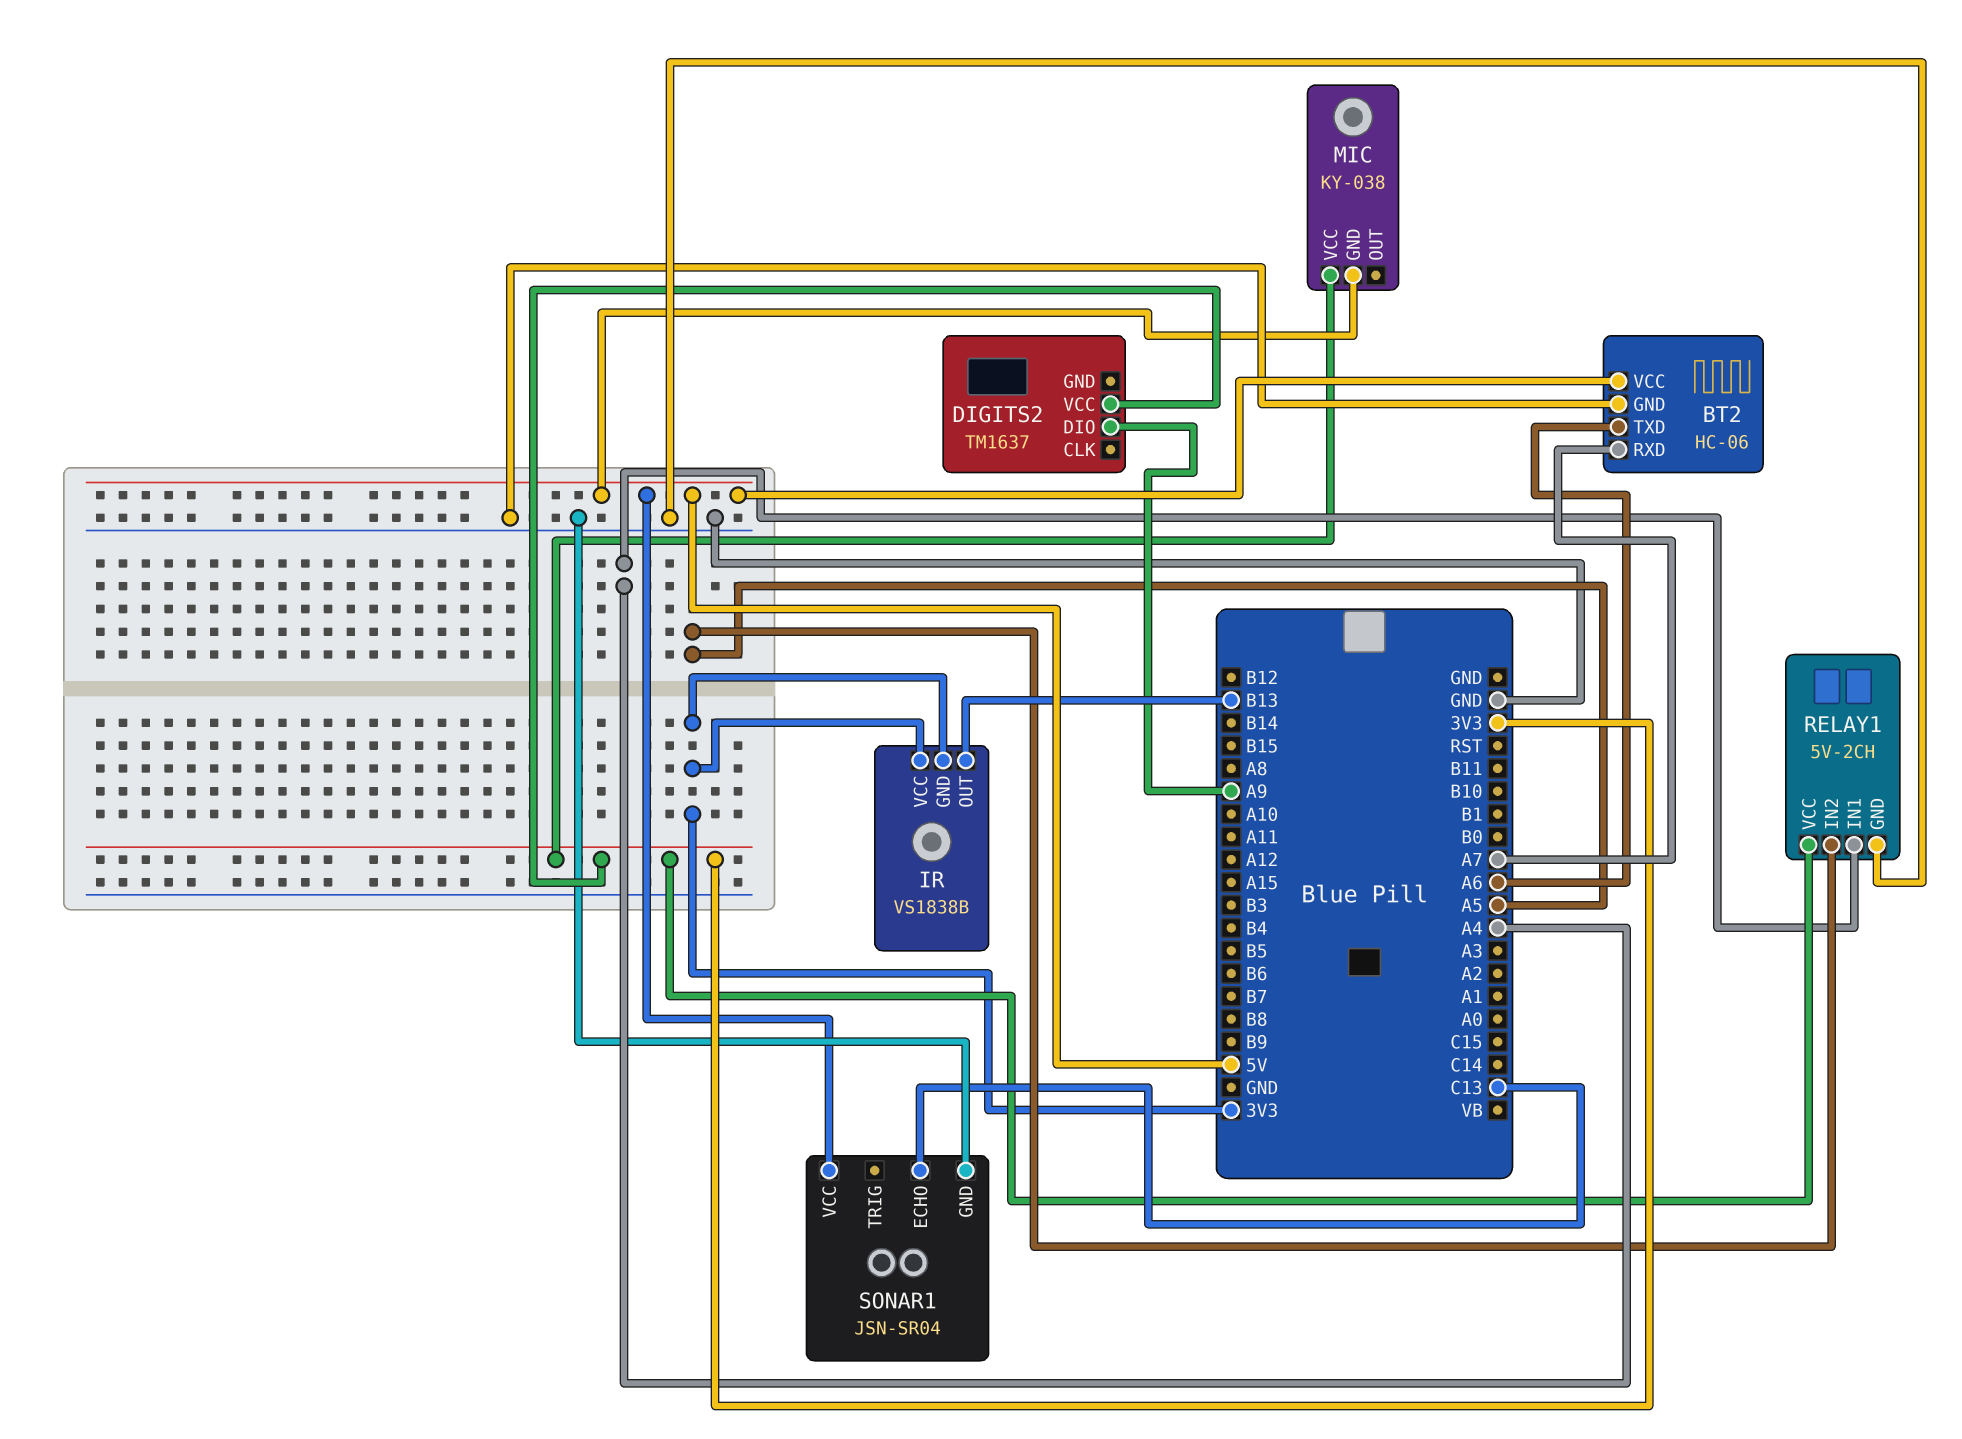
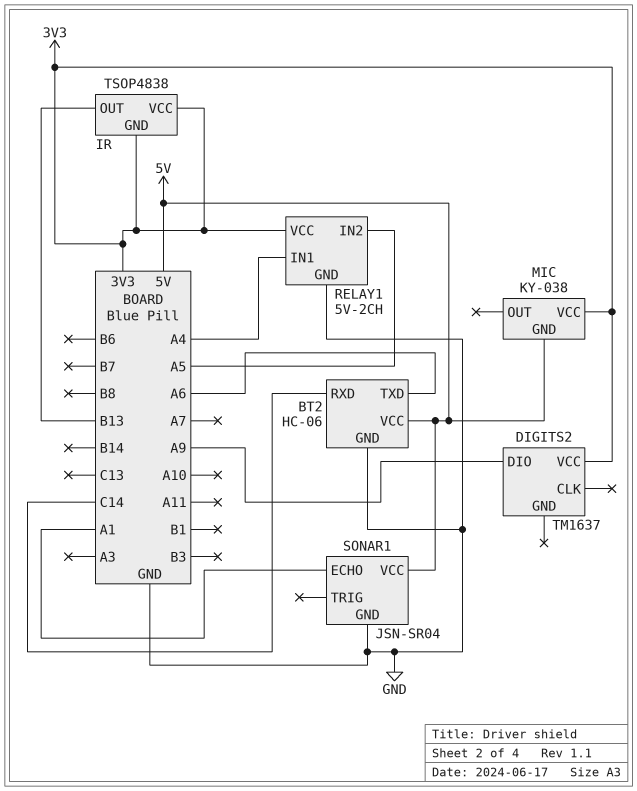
BT2 pin RXD: A7 -> C14
IR: VS1838B -> TSOP4838
SONAR1 pin ECHO: C13 -> A1

